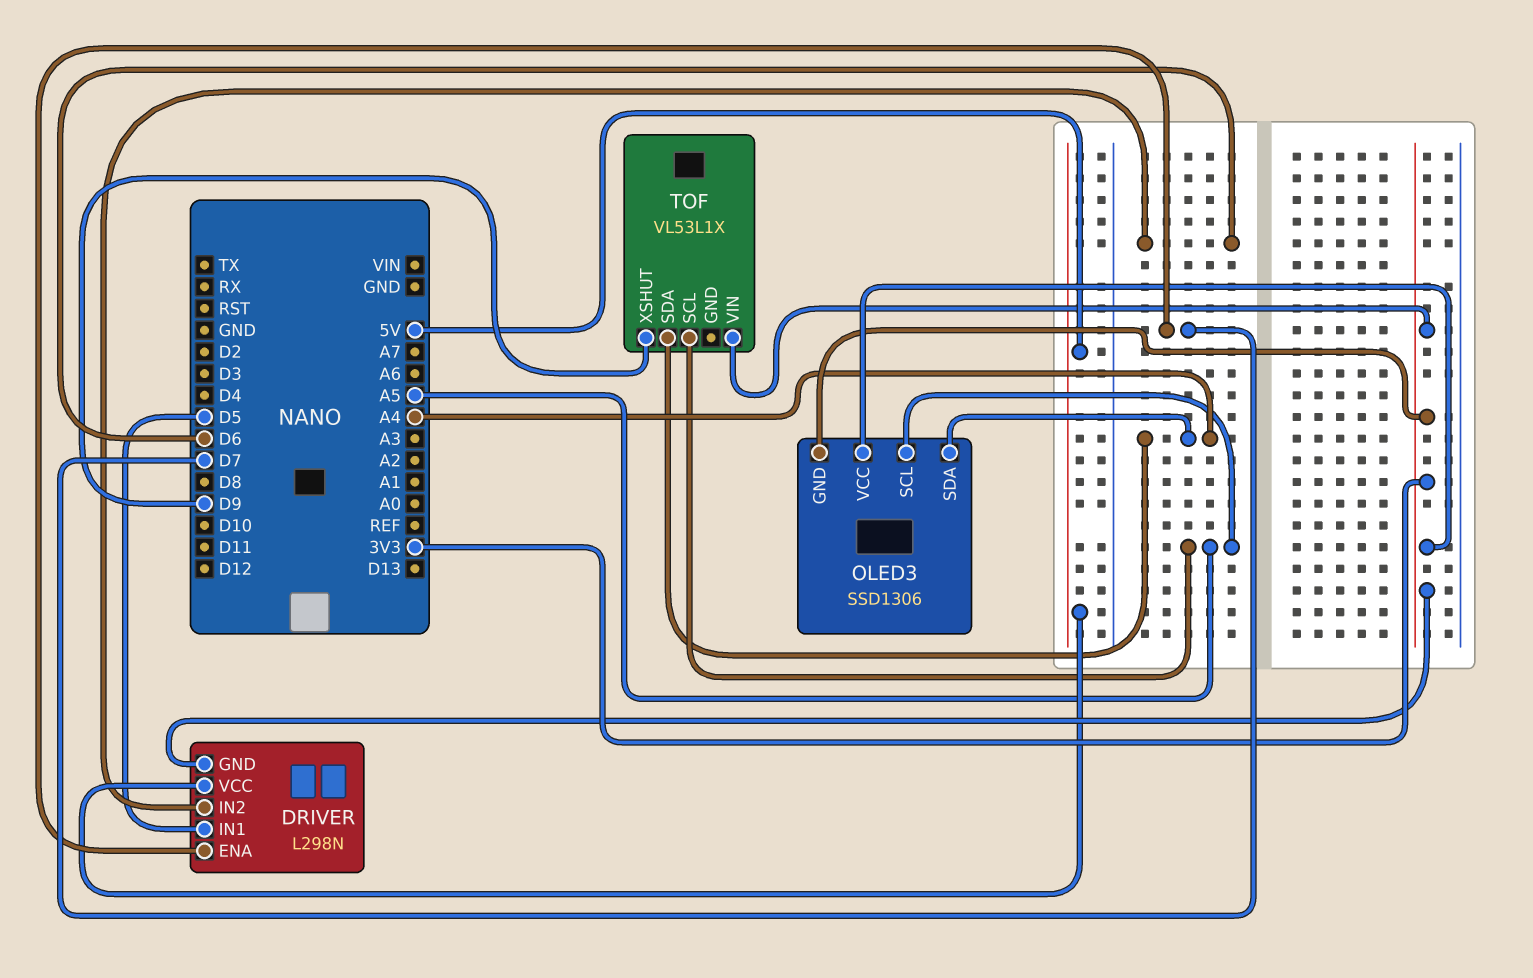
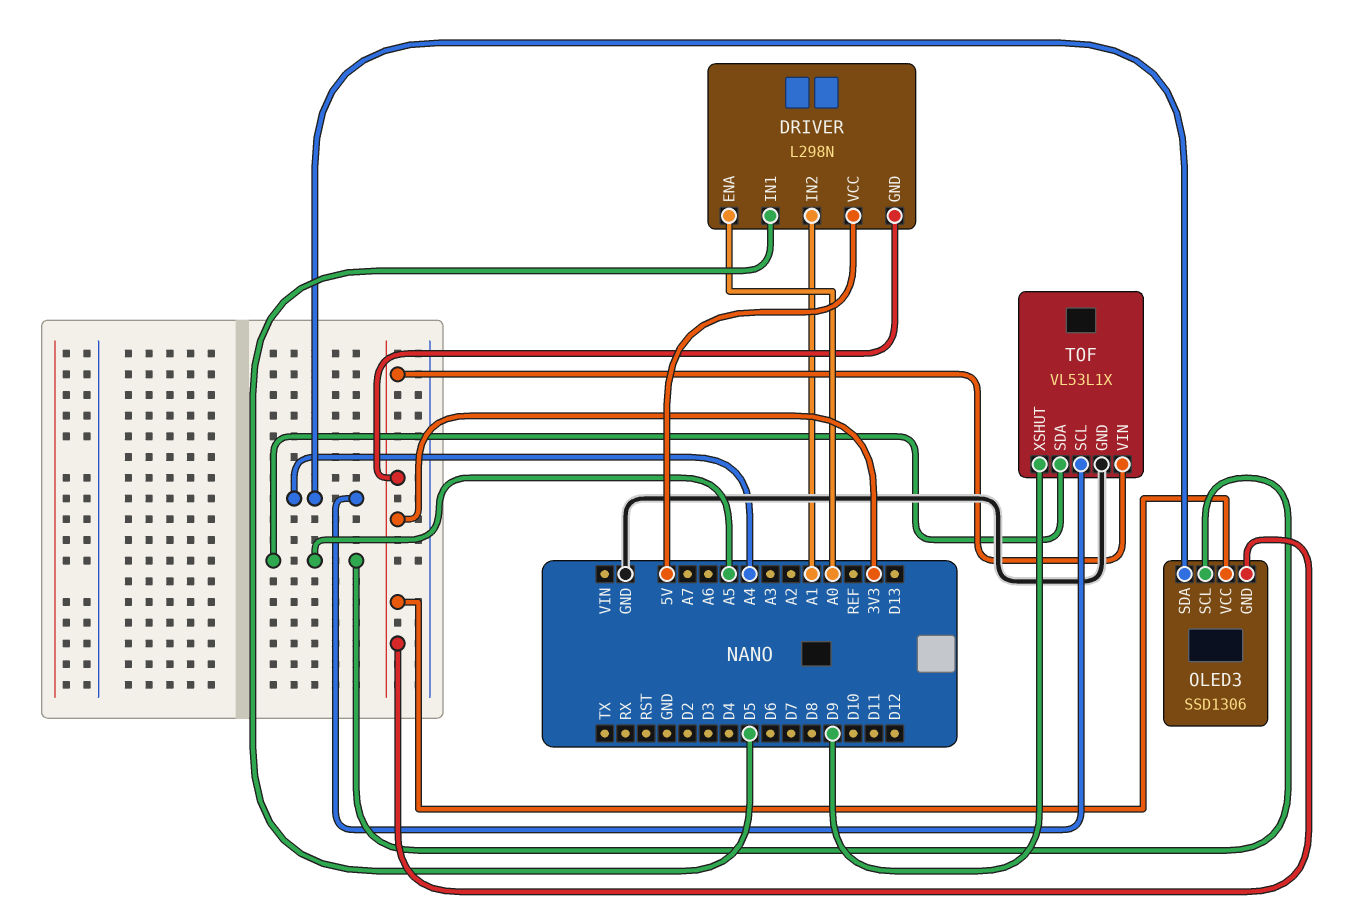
DRIVER pin ENA: D7 -> A0
DRIVER pin IN2: D6 -> A1
TOF pin GND: none -> GND
TOF pin SCL: A5 -> A4
TOF pin SDA: A4 -> A5

